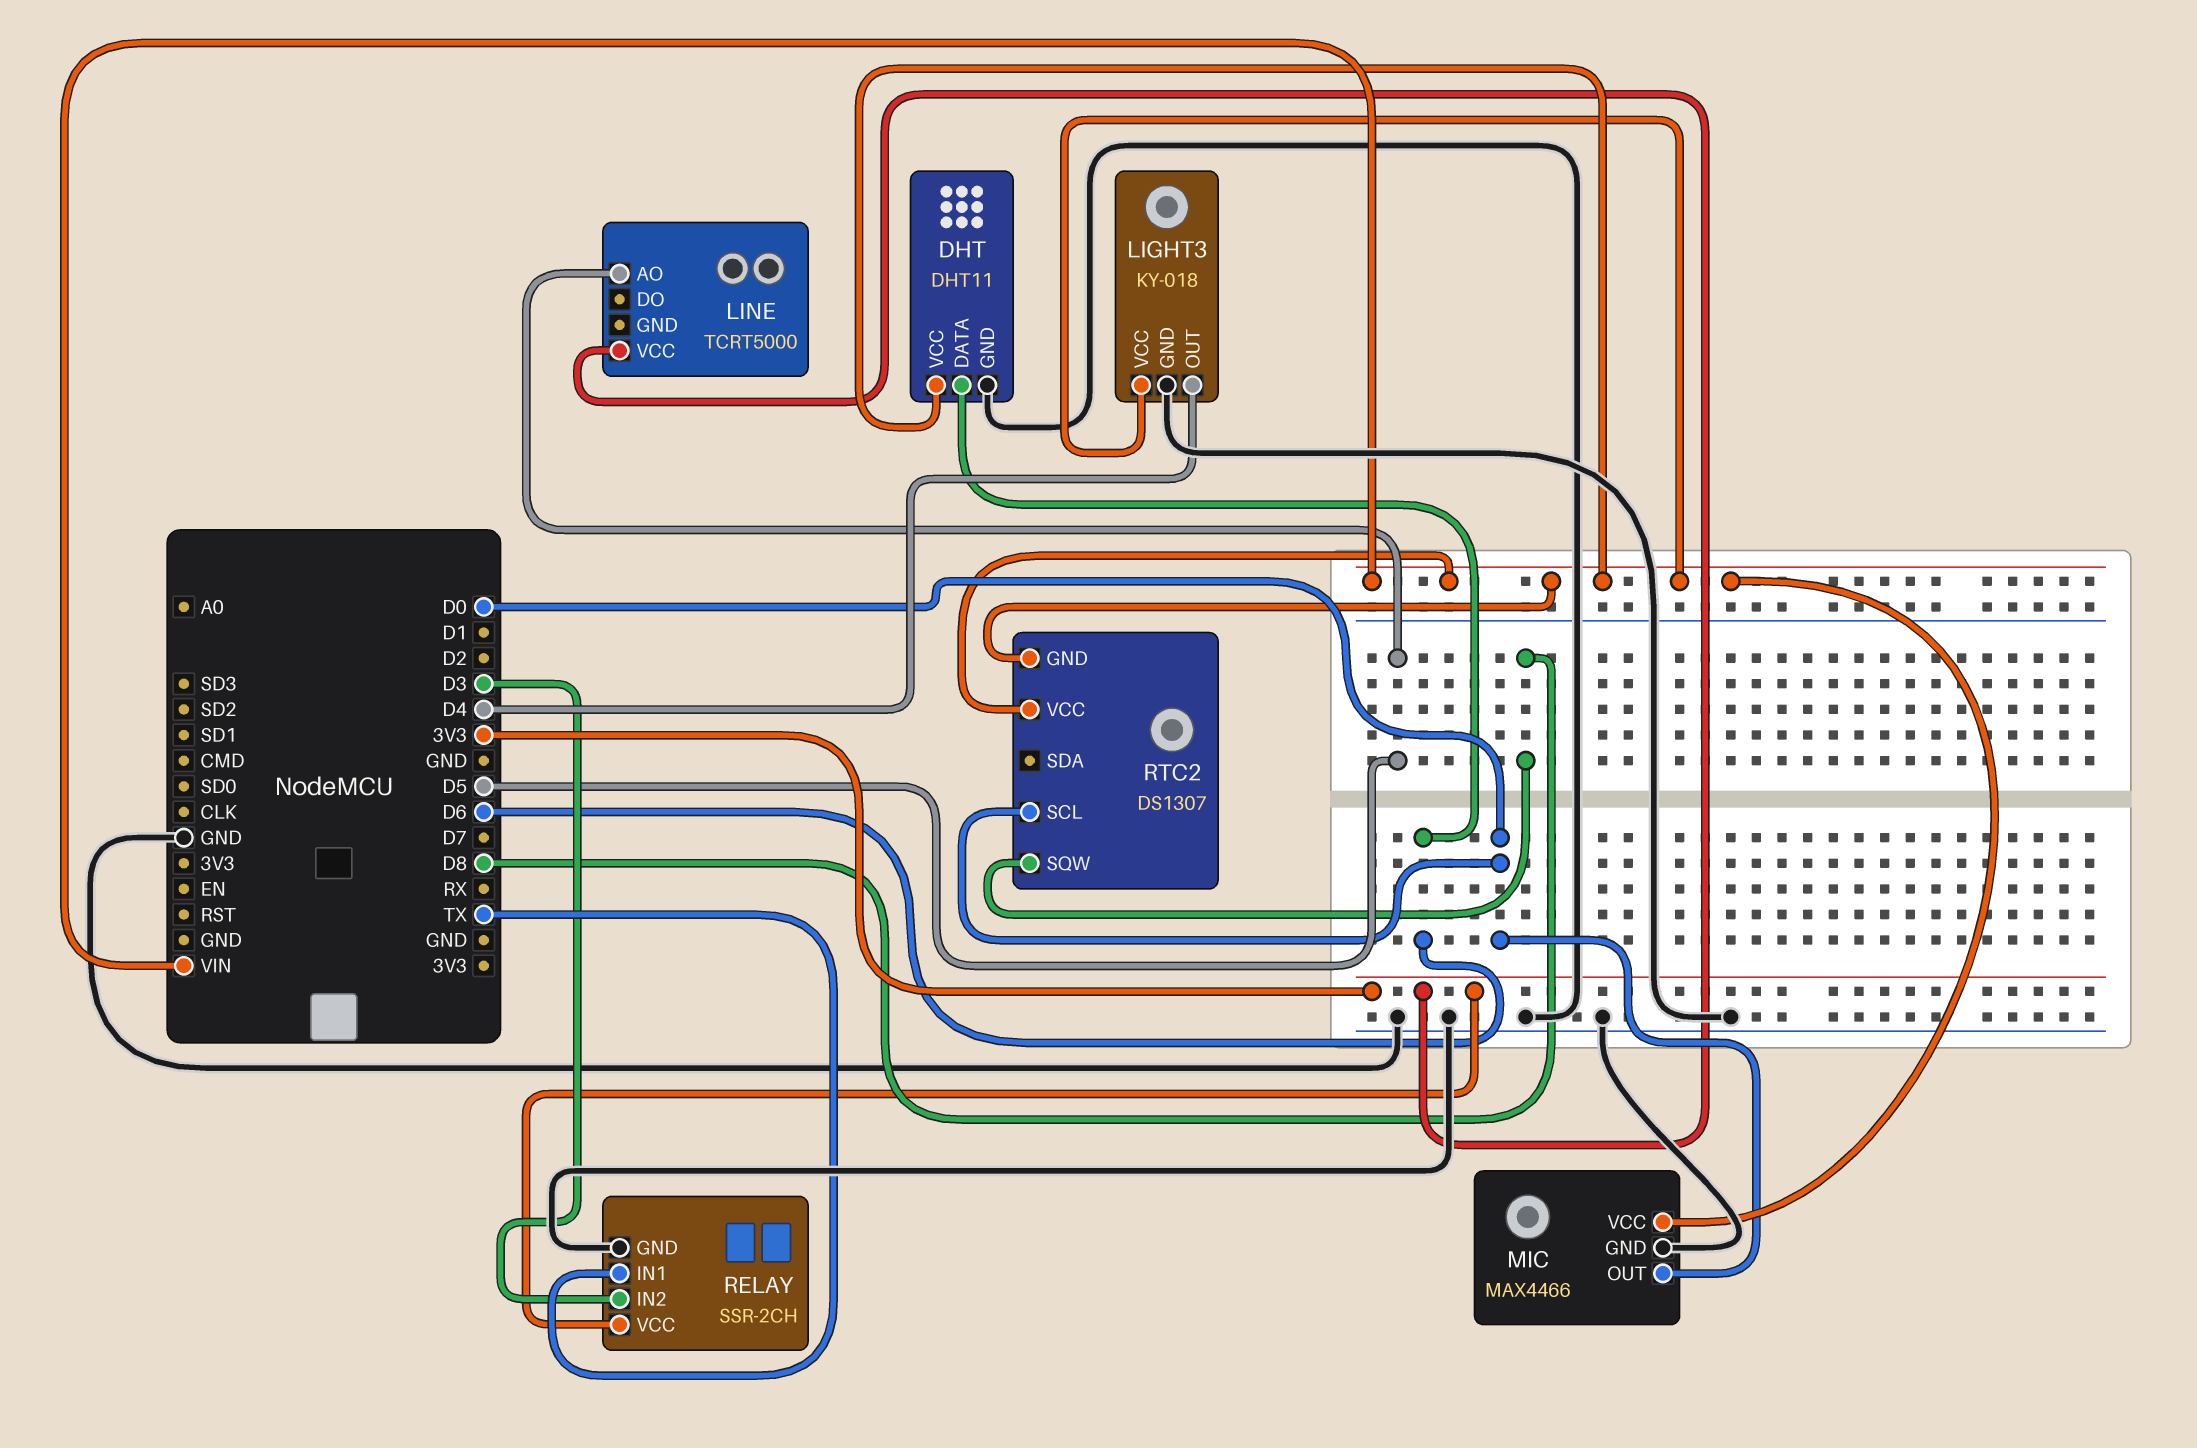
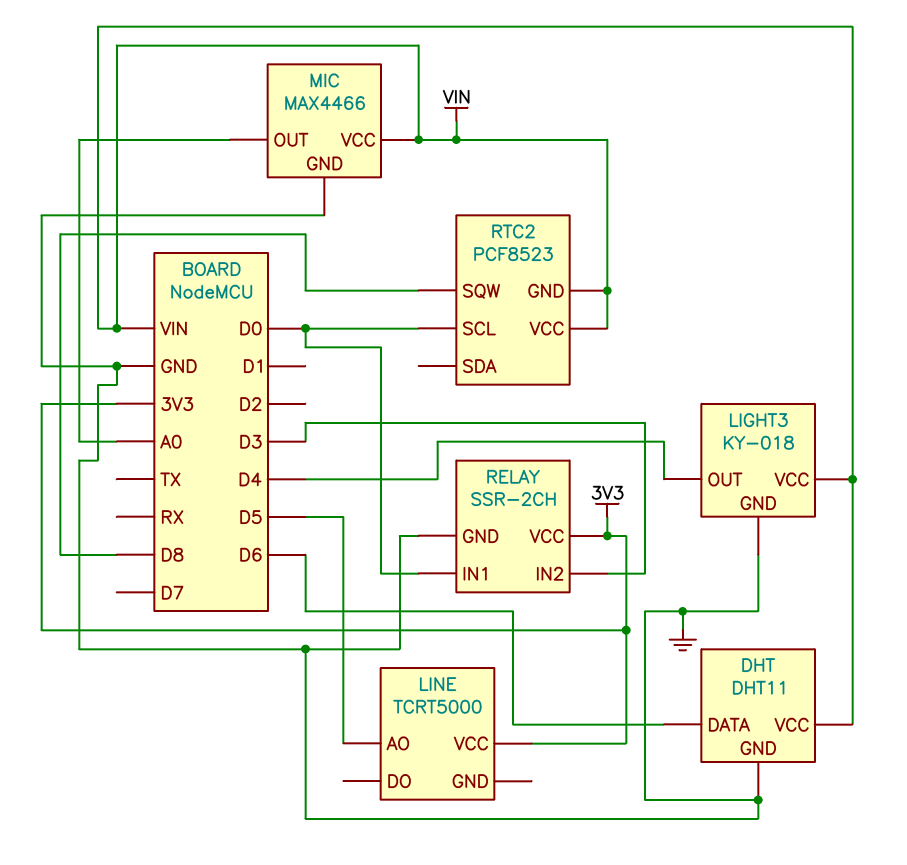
MIC pin OUT: D0 -> A0
RELAY pin IN1: TX -> D0
RTC2: DS1307 -> PCF8523

